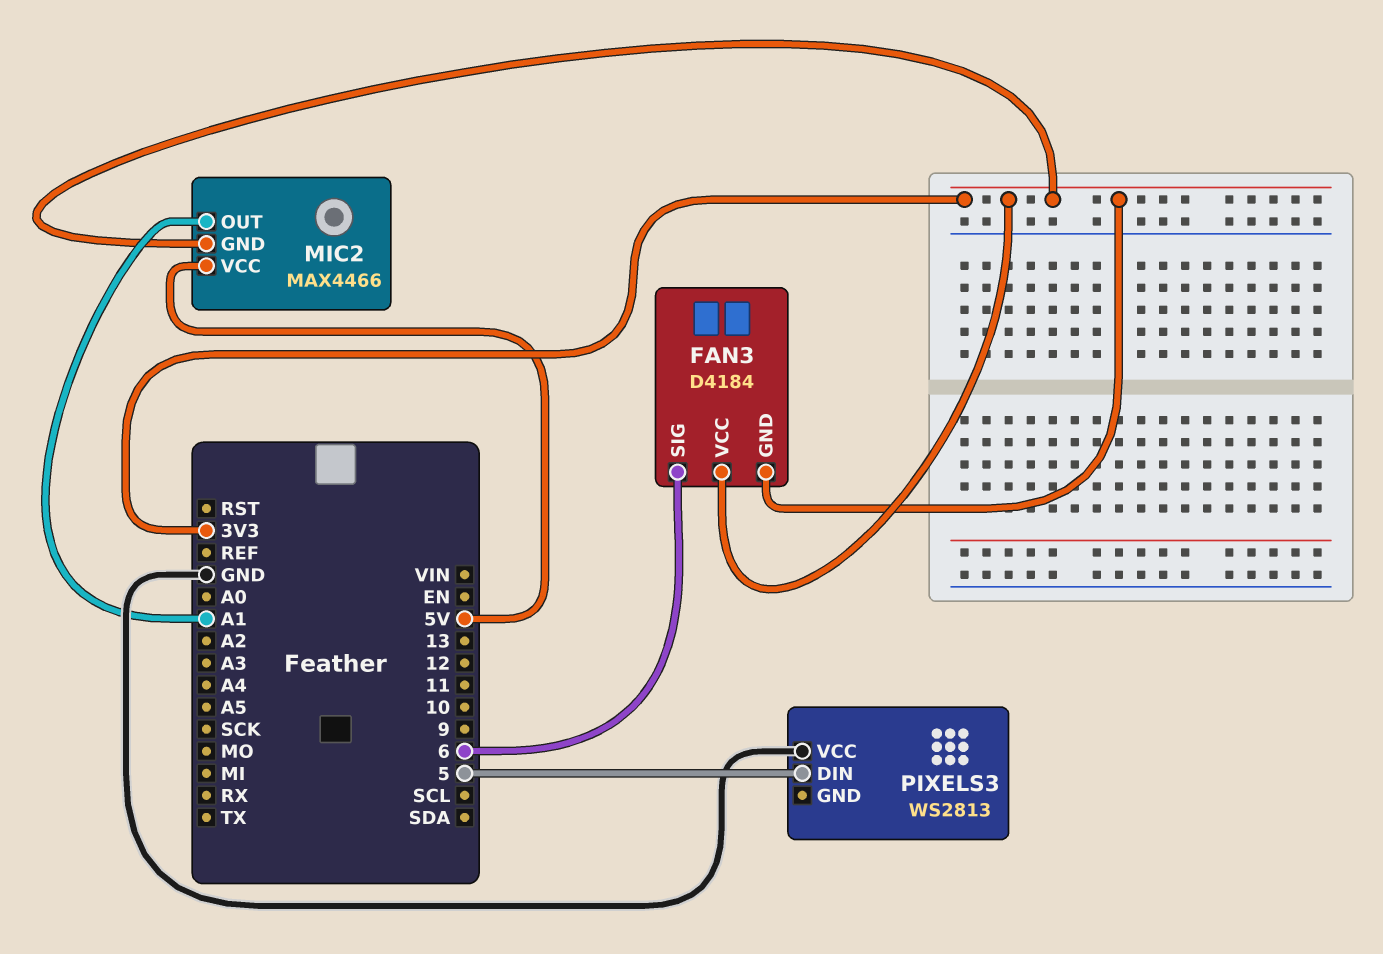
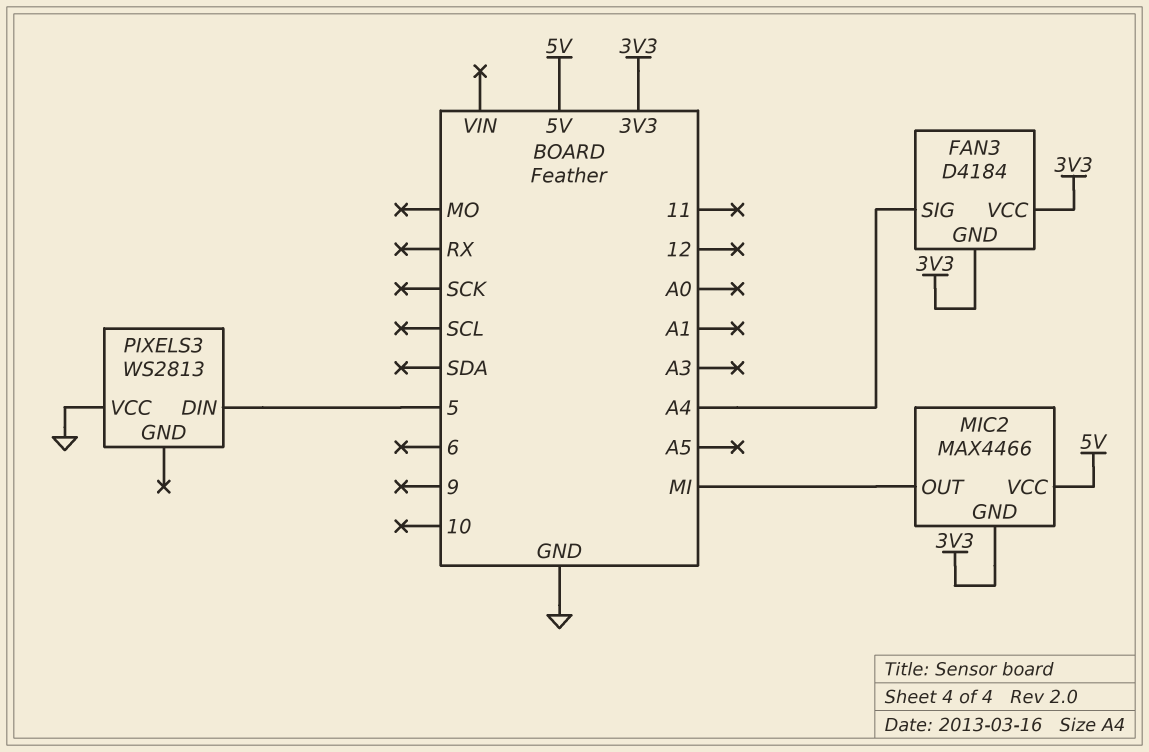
FAN3 pin SIG: 6 -> A4
MIC2 pin OUT: A1 -> MI

